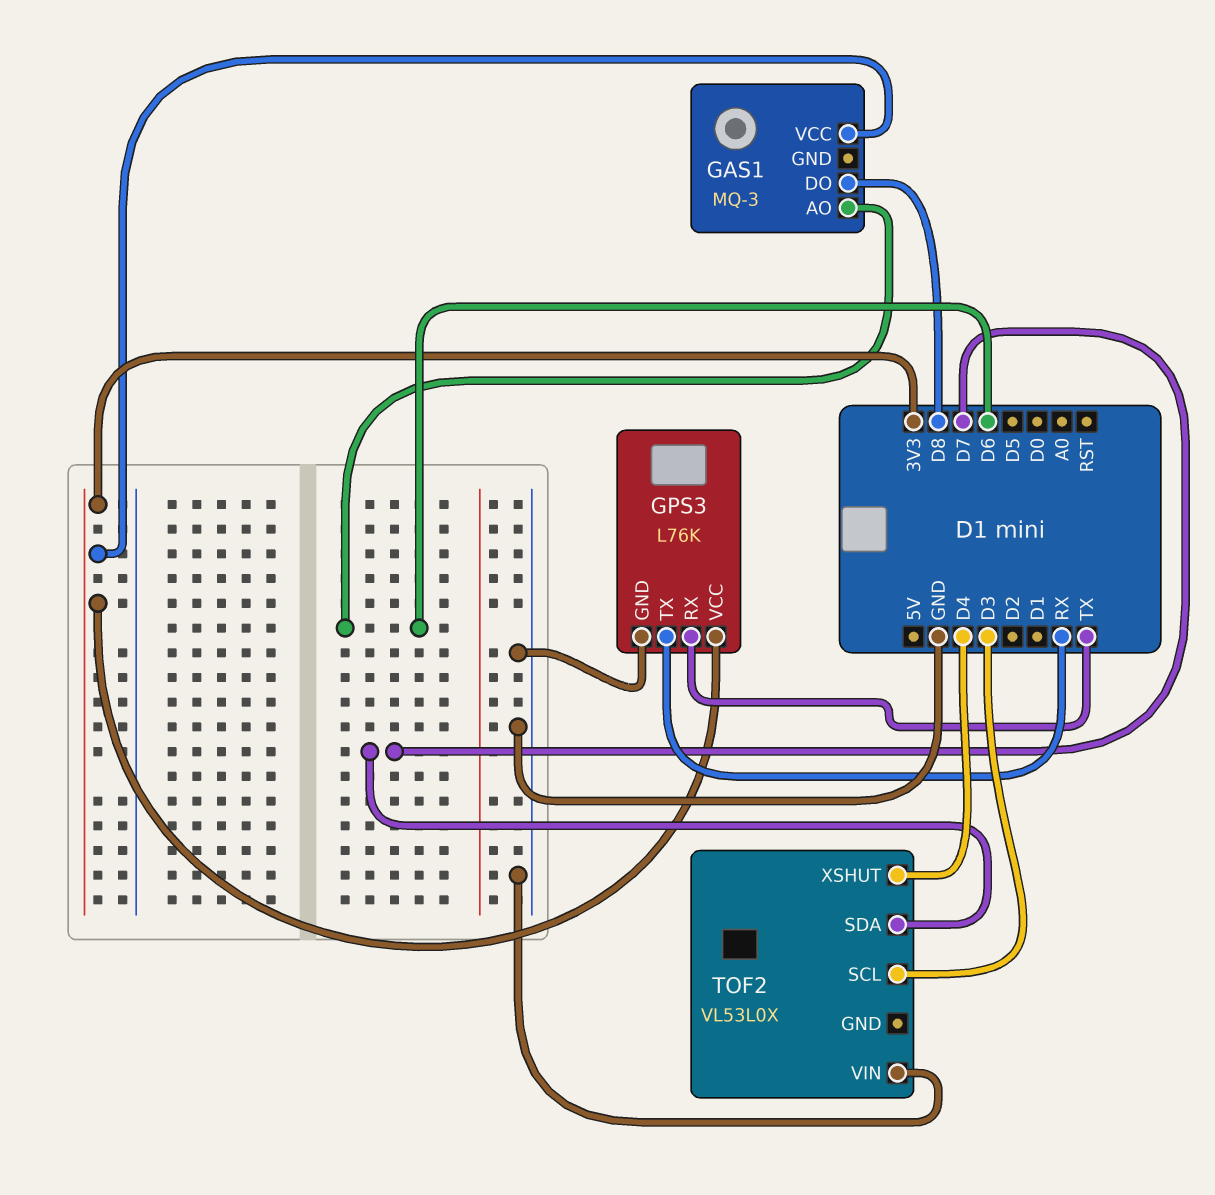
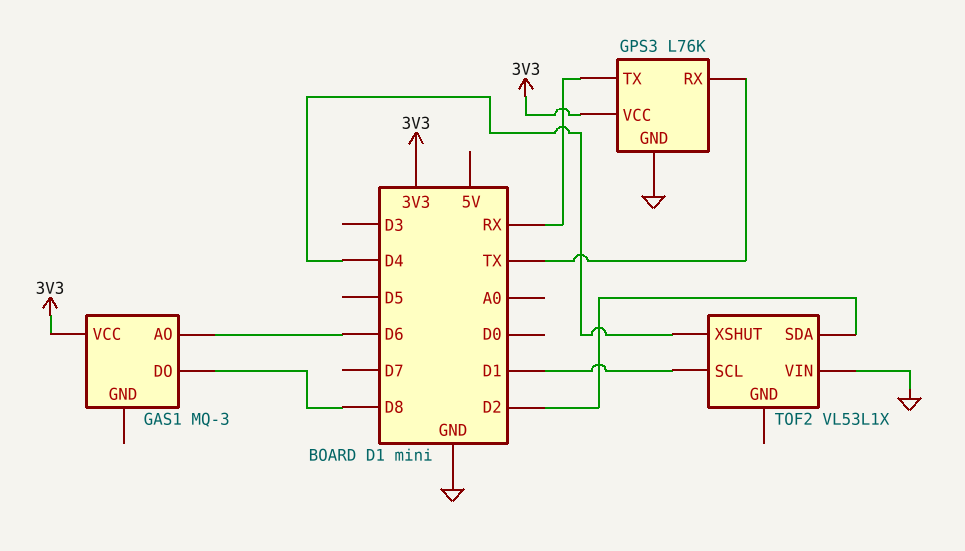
TOF2: VL53L0X -> VL53L1X
TOF2 pin SCL: D3 -> D1
TOF2 pin SDA: D7 -> D2

